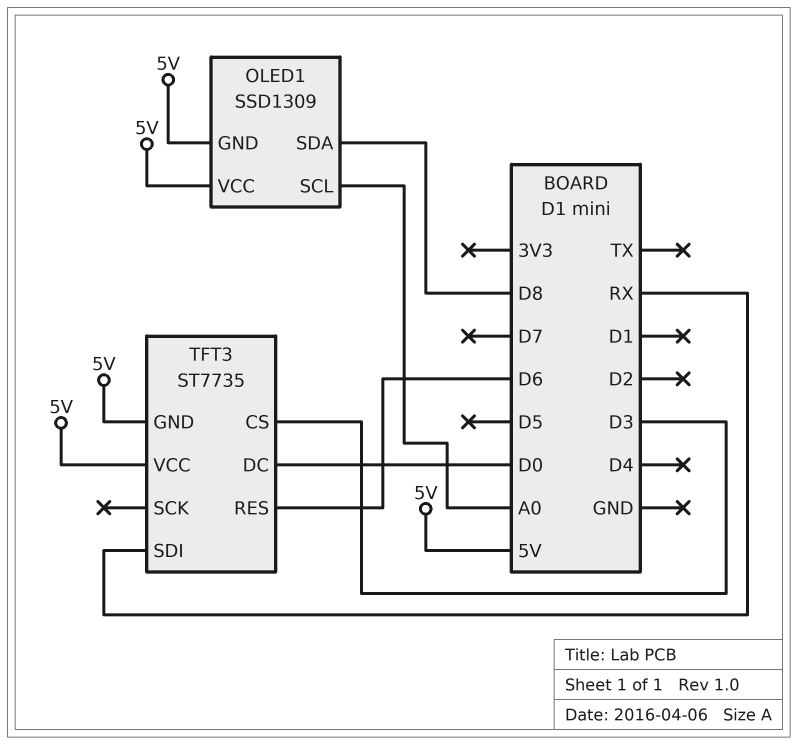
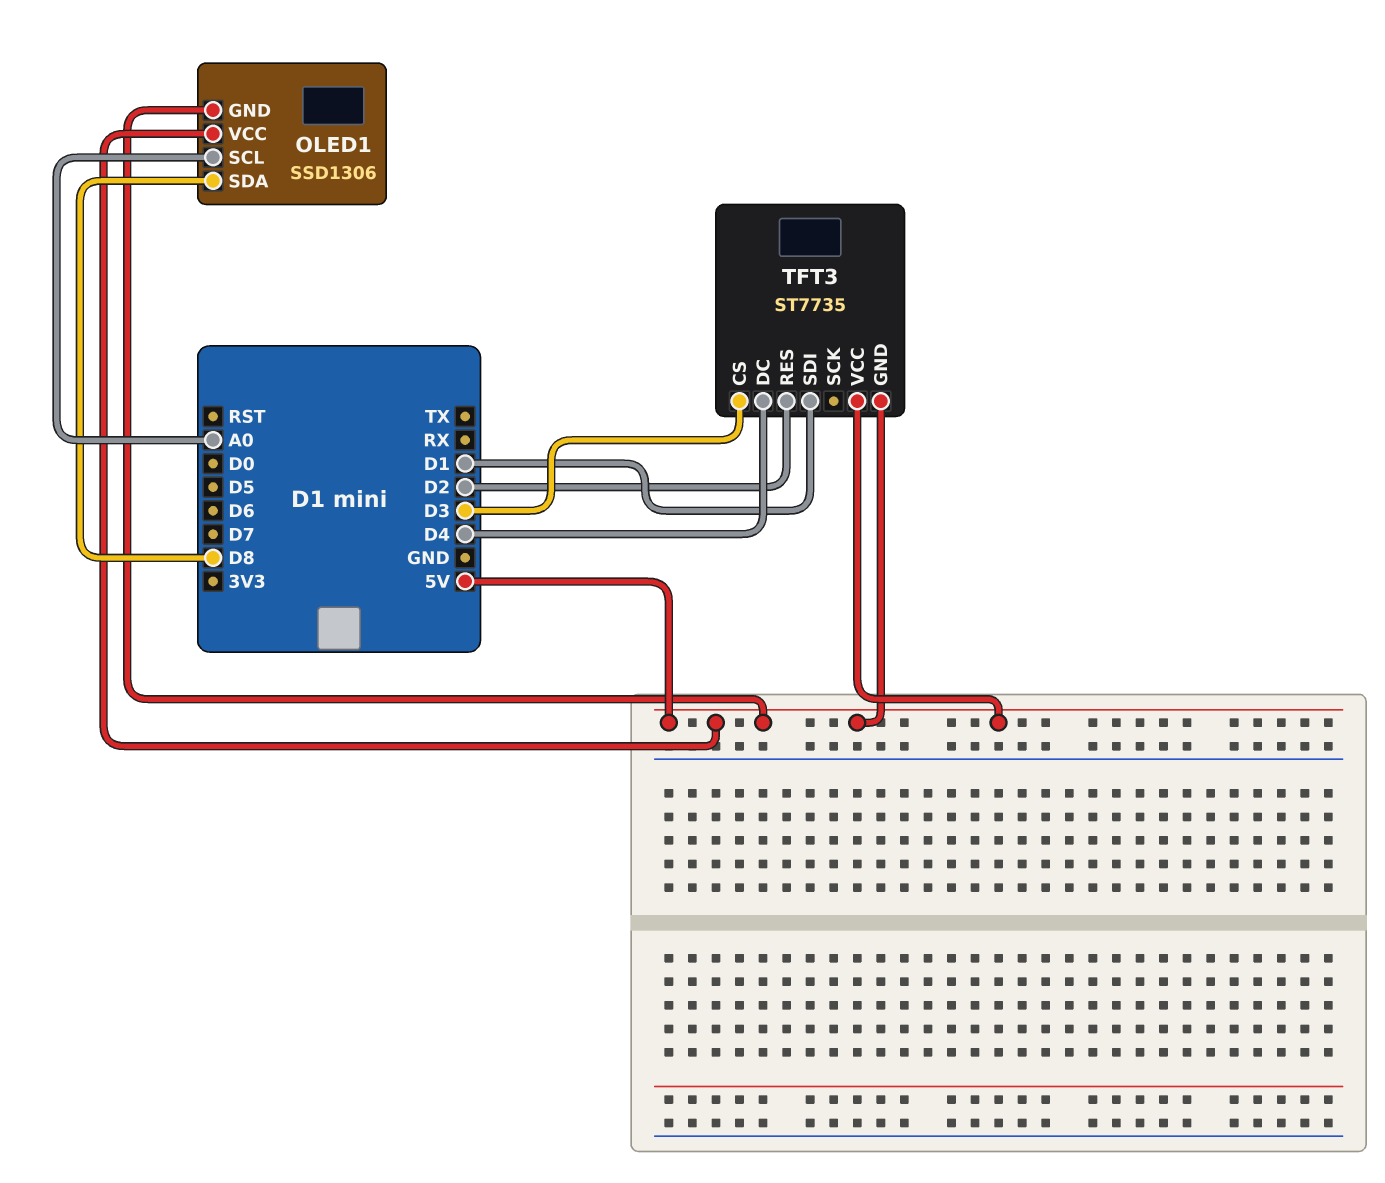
OLED1: SSD1309 -> SSD1306
TFT3 pin DC: D0 -> D4
TFT3 pin RES: D6 -> D2
TFT3 pin SDI: RX -> D1

